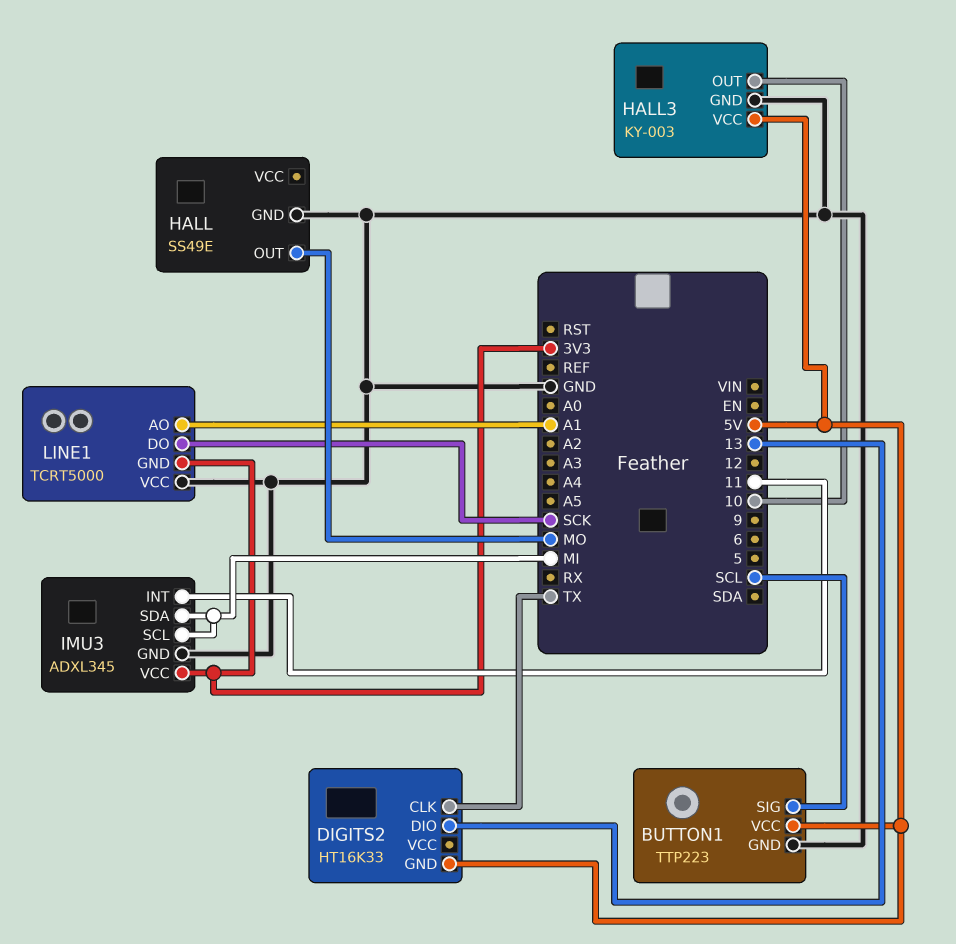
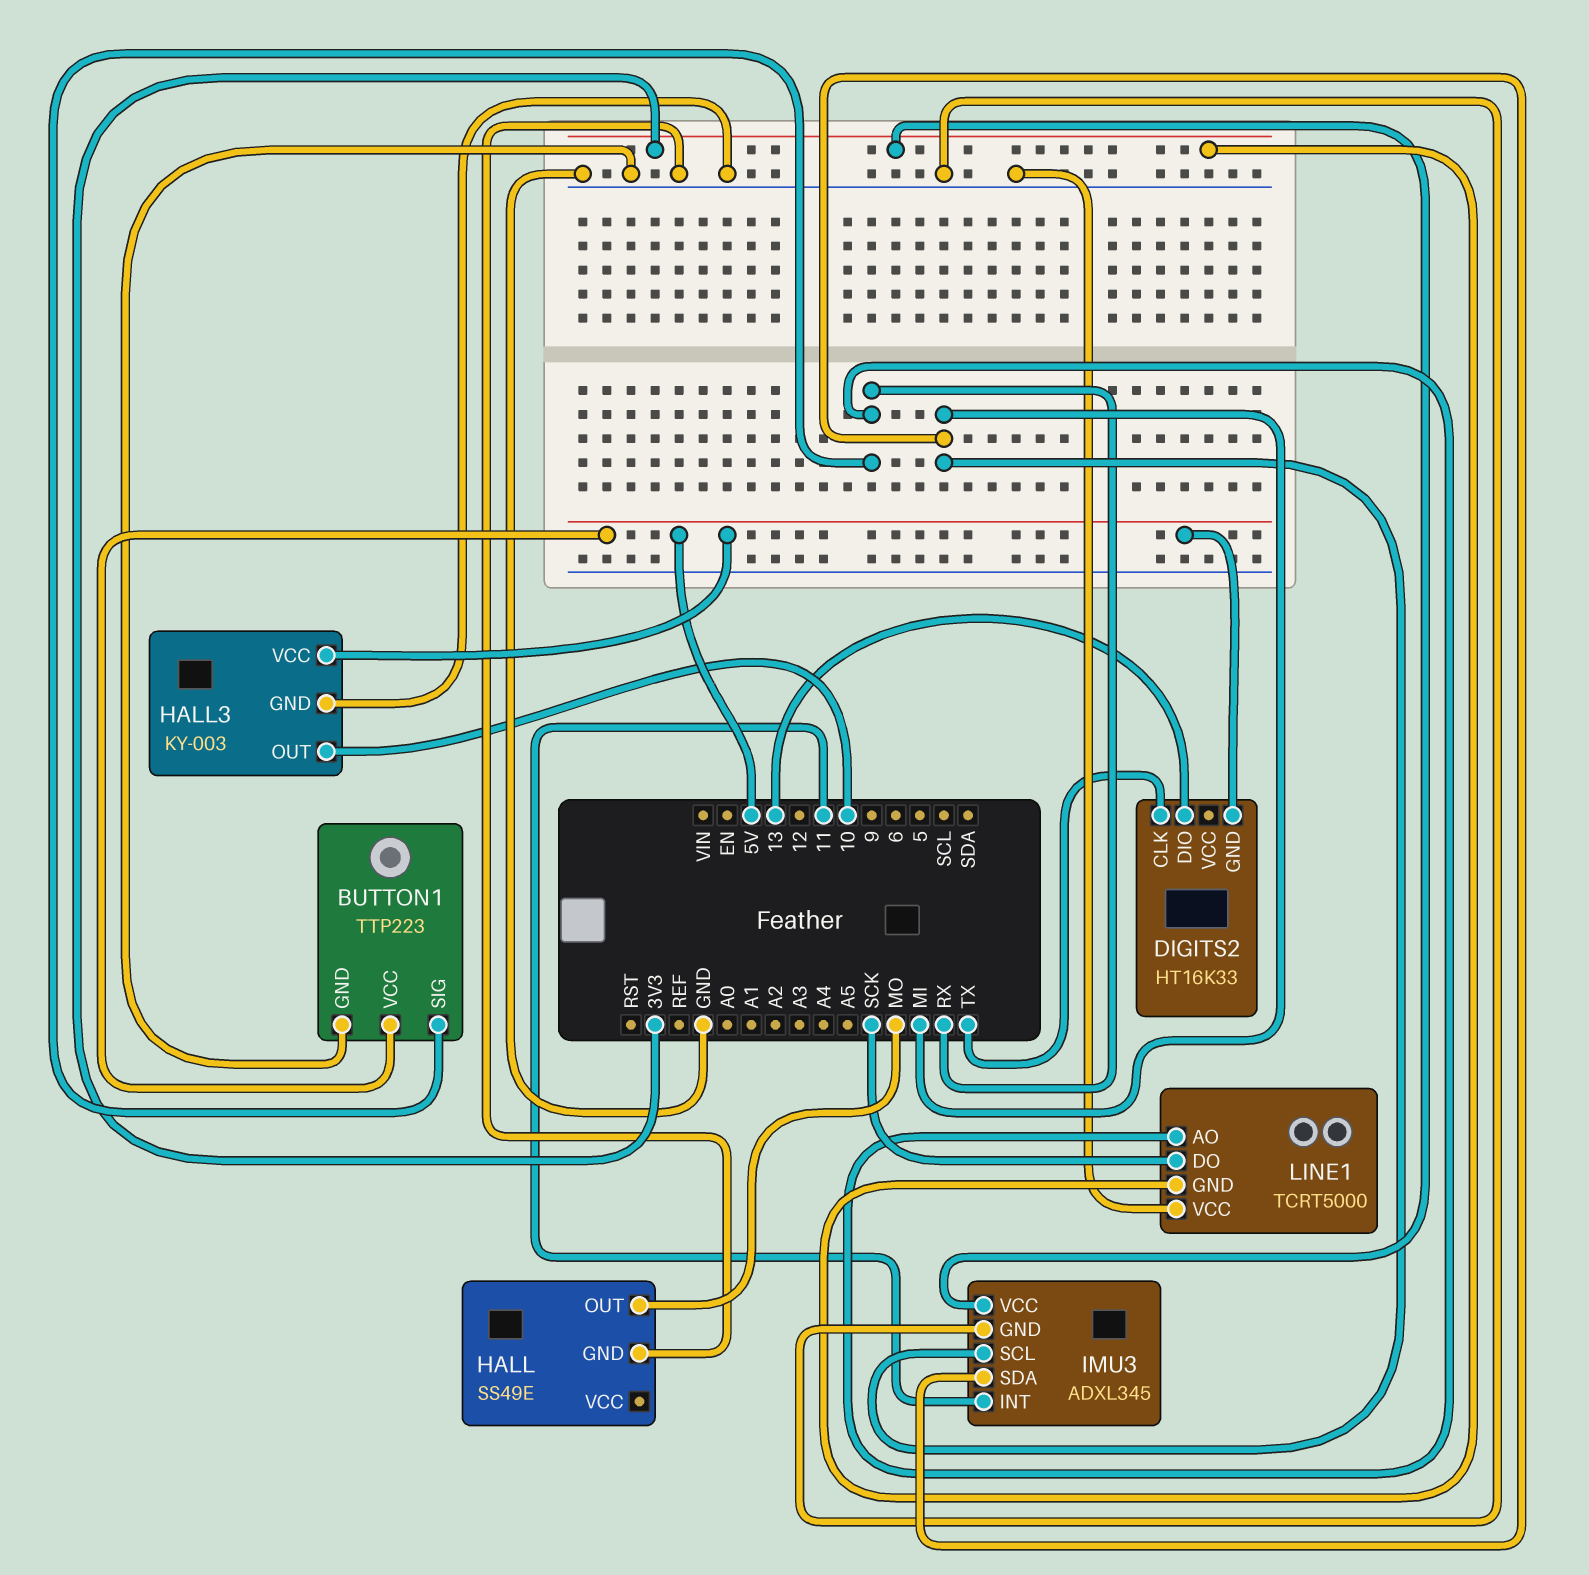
BUTTON1 pin SIG: SCL -> RX
LINE1 pin AO: A1 -> RX

